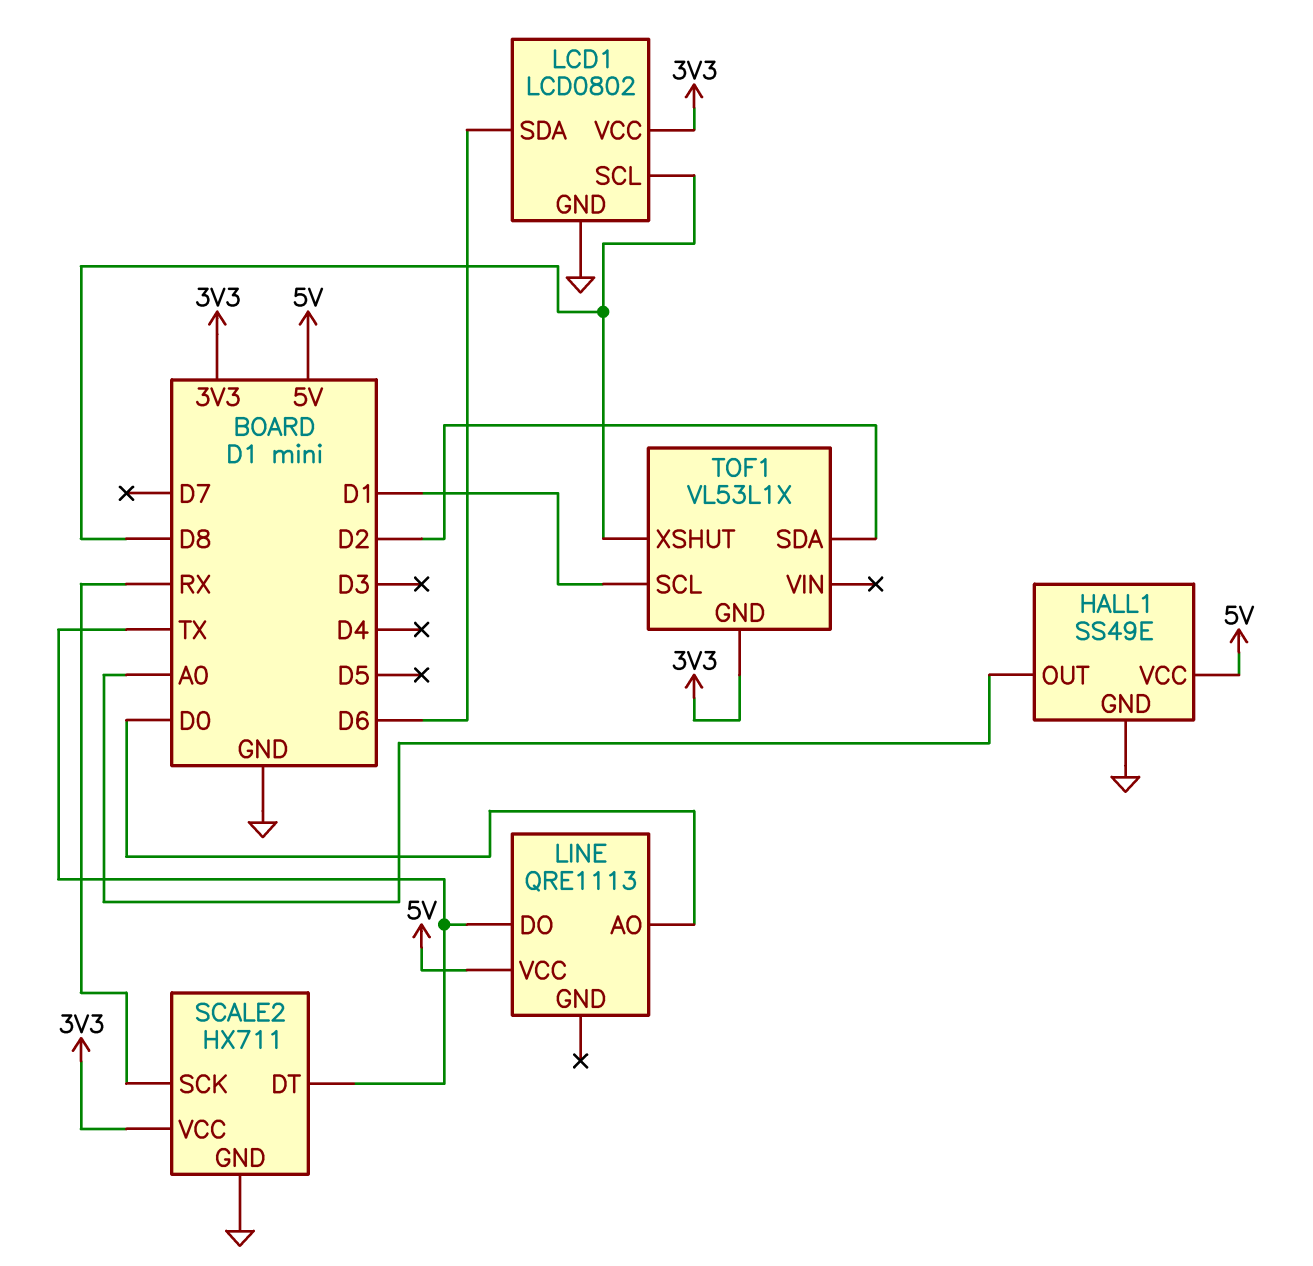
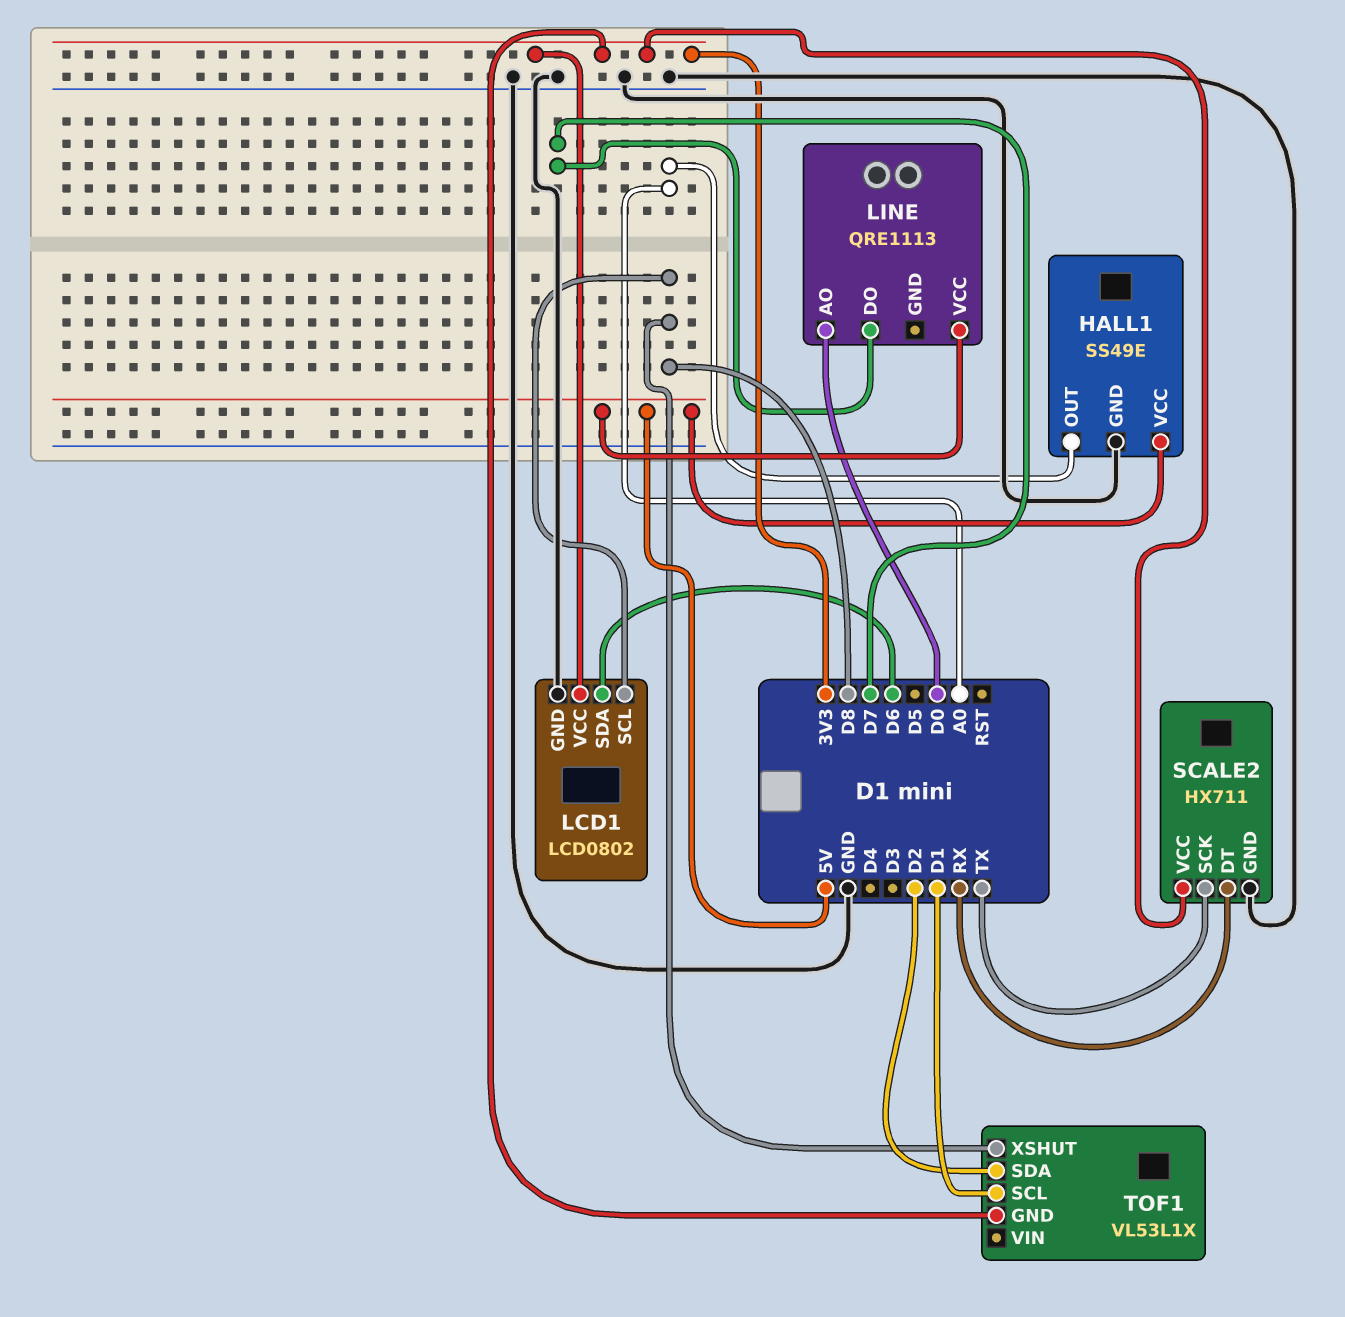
LINE pin DO: TX -> D7
SCALE2 pin DT: TX -> RX
SCALE2 pin SCK: RX -> TX

